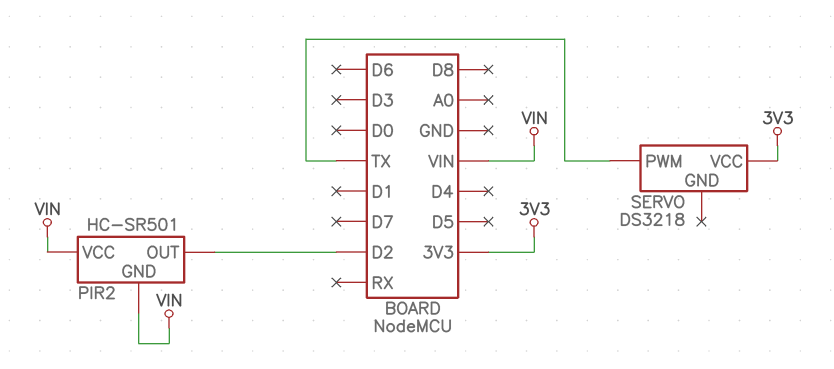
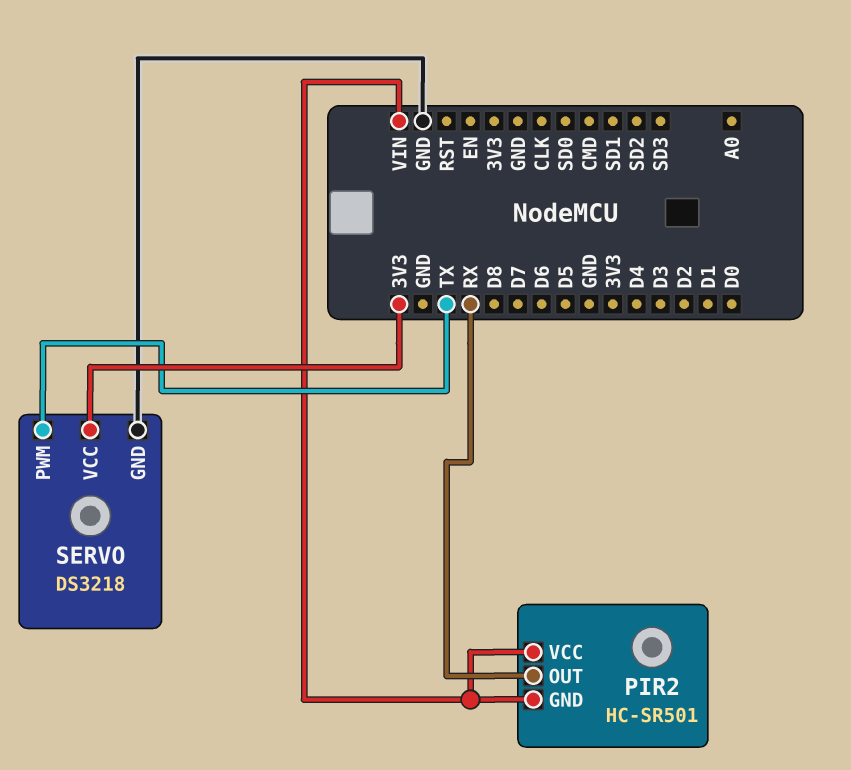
PIR2 pin OUT: D2 -> RX
SERVO pin GND: none -> GND

